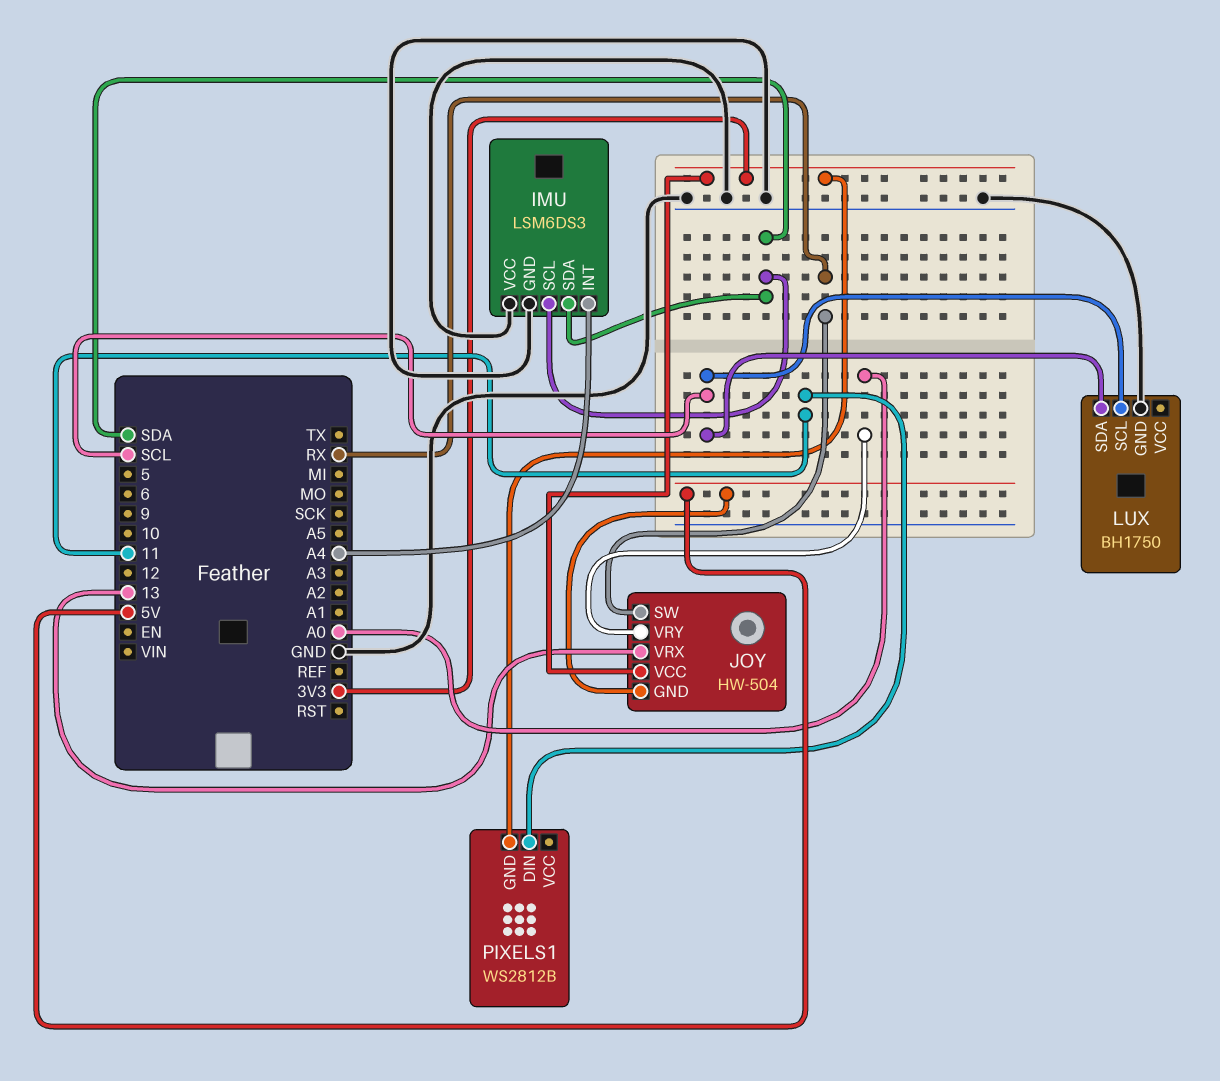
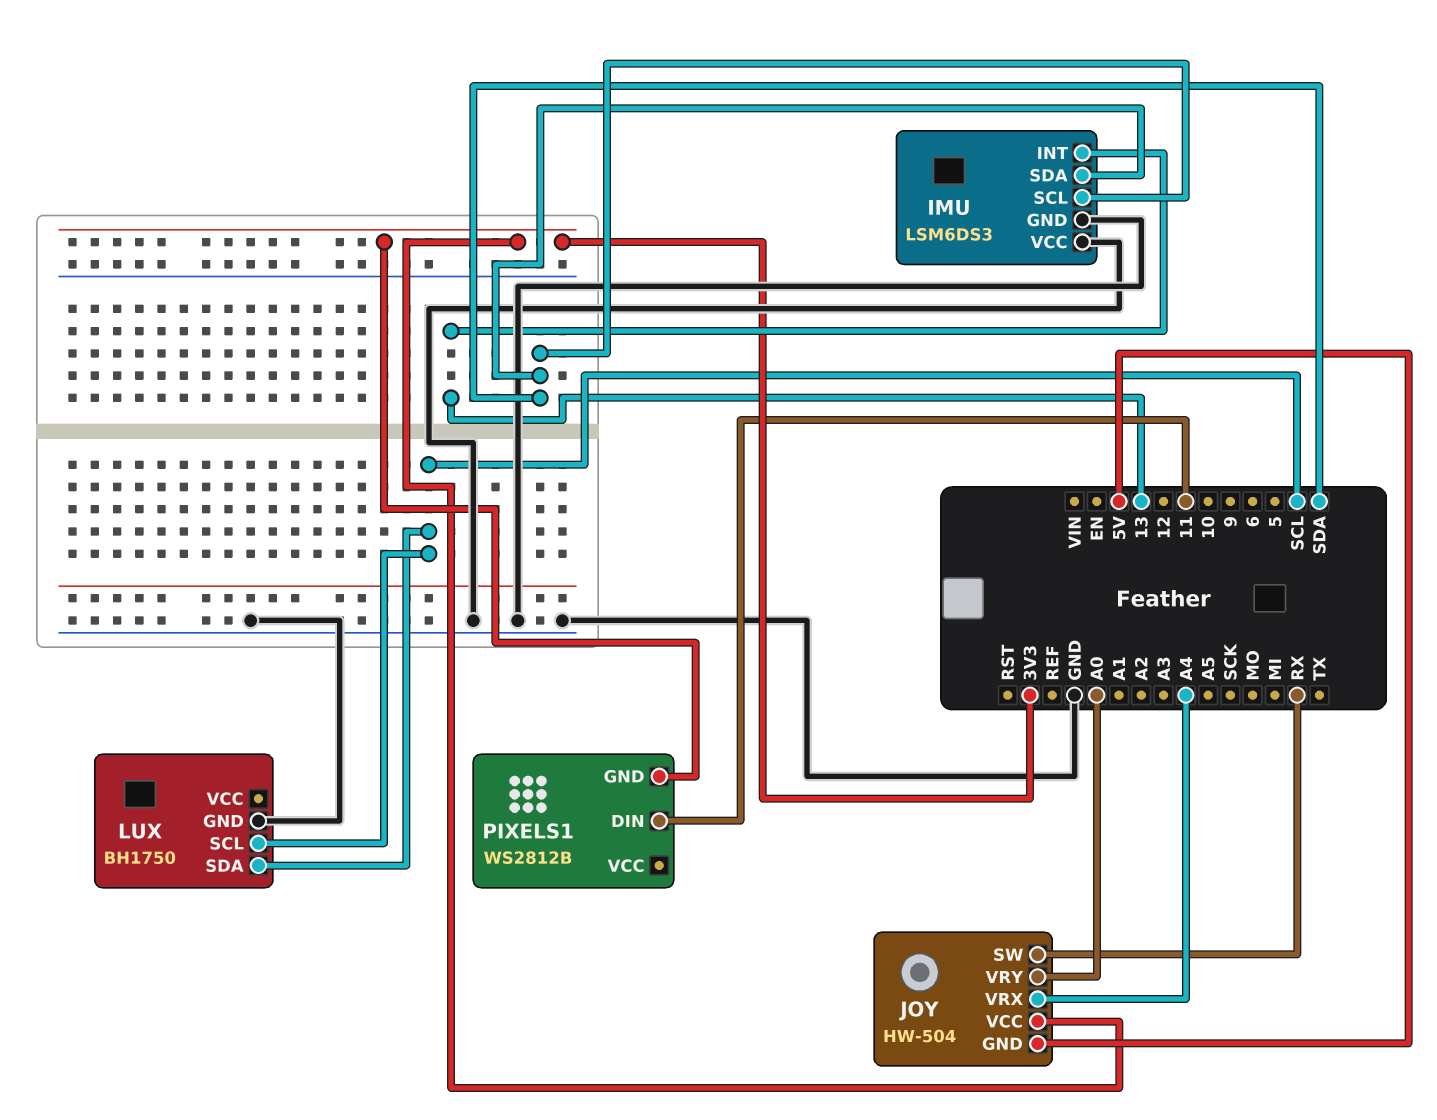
IMU pin INT: A4 -> 13
JOY pin VRX: 13 -> A4

